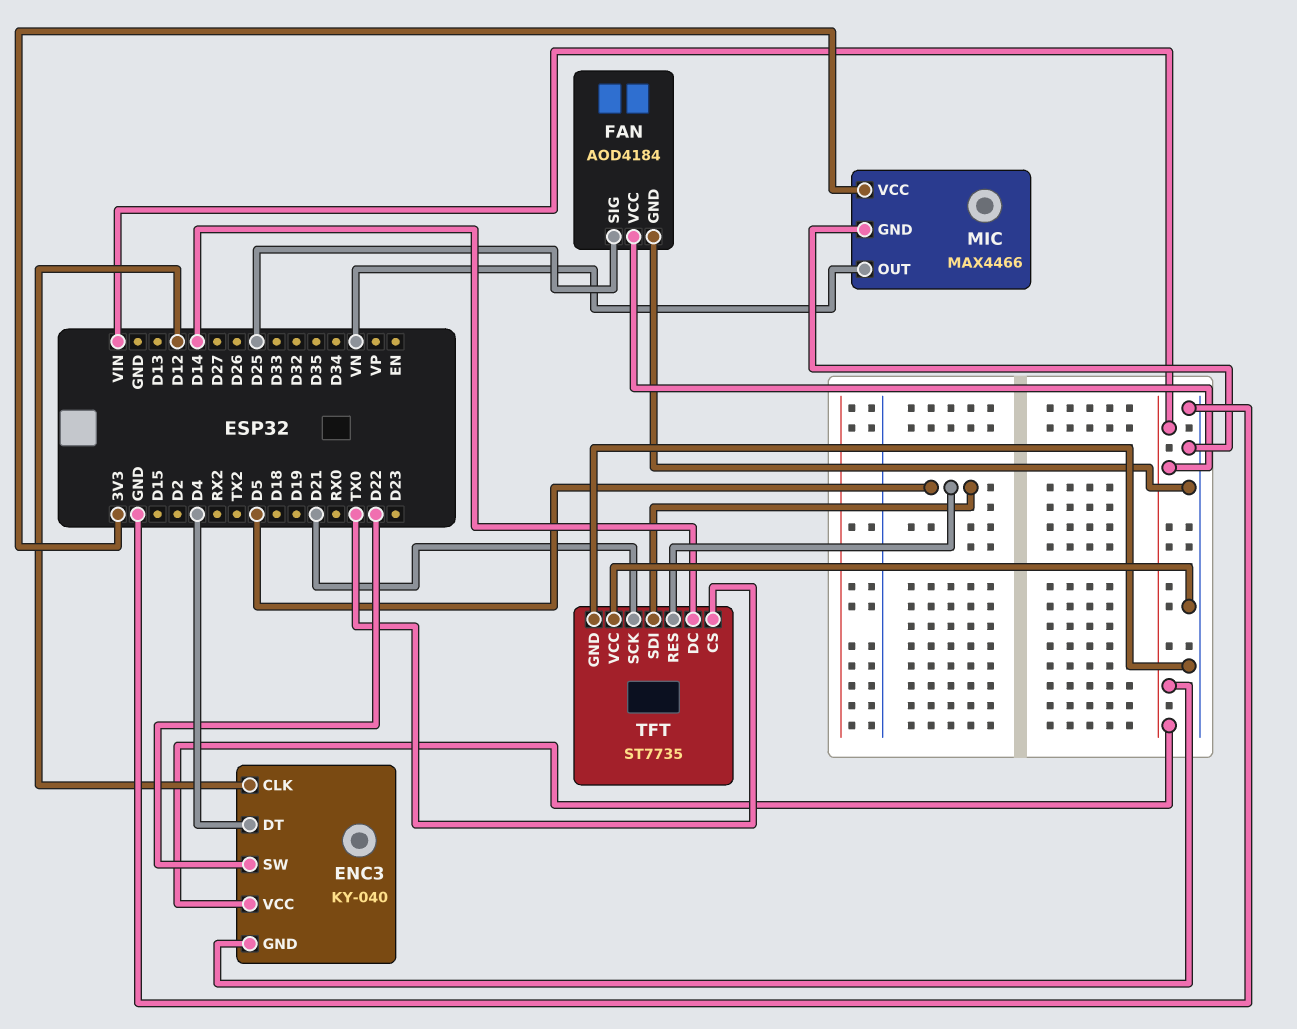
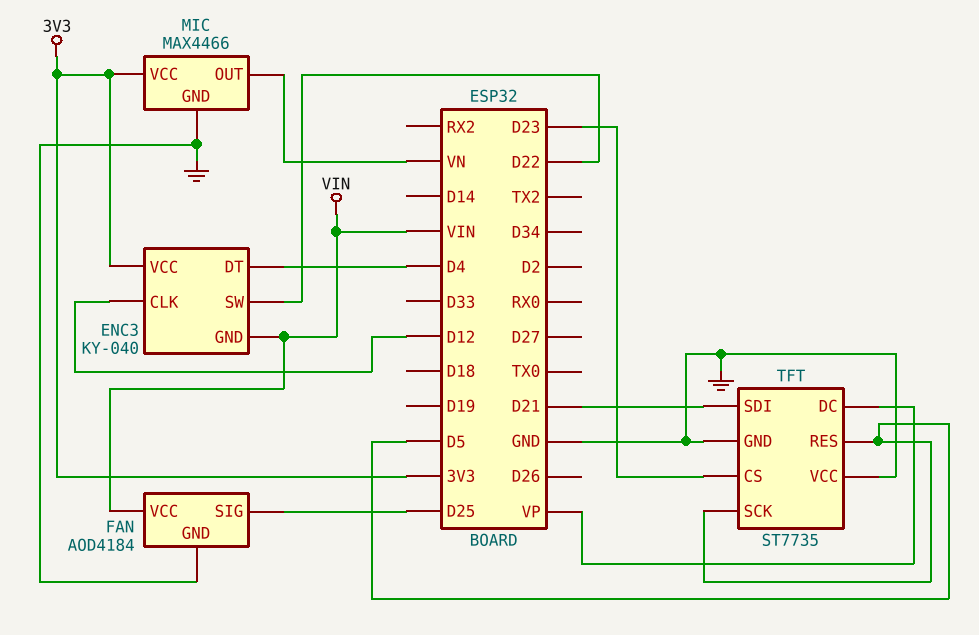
ENC3 pin VCC: VIN -> 3V3
TFT pin CS: TX0 -> D23
TFT pin DC: D14 -> VP
TFT pin SCK: D21 -> D5
TFT pin SDI: D5 -> D21

